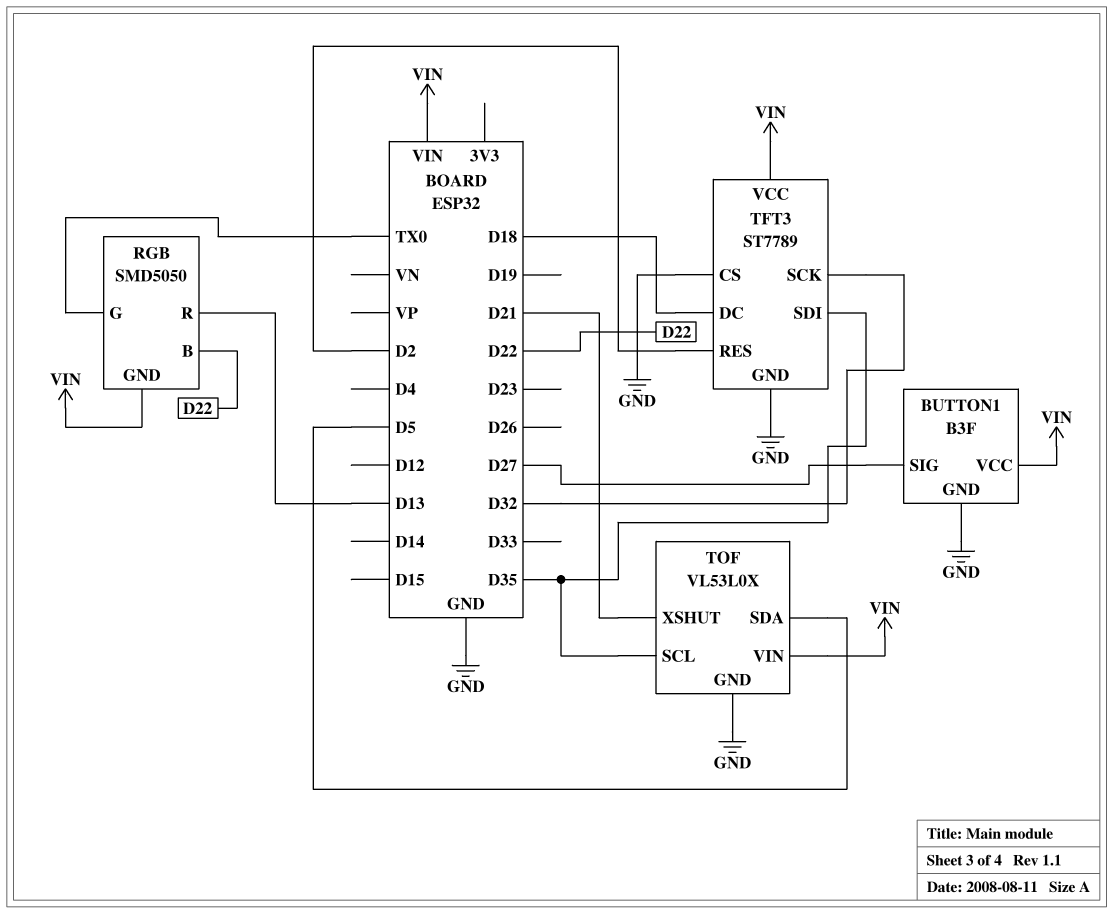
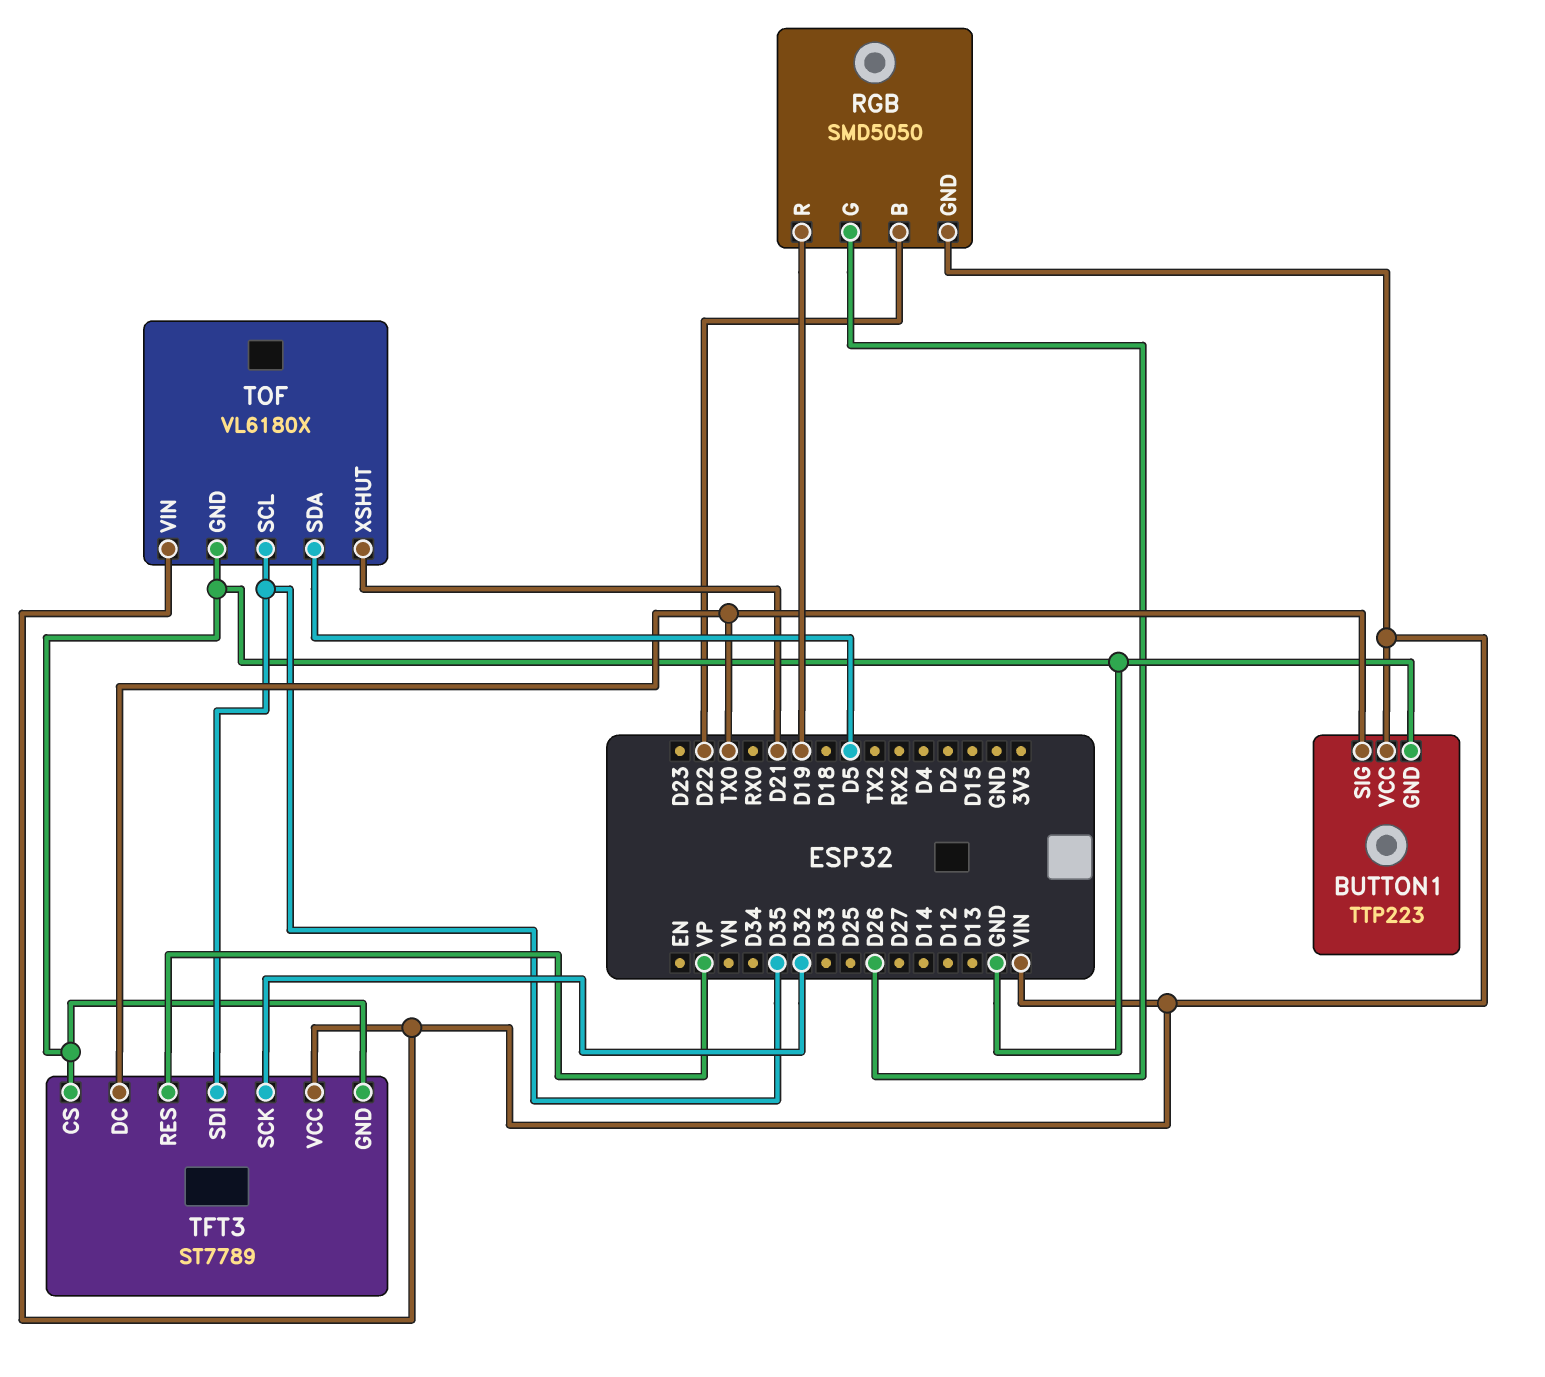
BUTTON1: B3F -> TTP223
BUTTON1 pin SIG: D27 -> TX0
RGB pin G: TX0 -> D26
RGB pin R: D13 -> D19
TFT3 pin DC: D18 -> TX0
TFT3 pin RES: D2 -> VP
TOF: VL53L0X -> VL6180X

